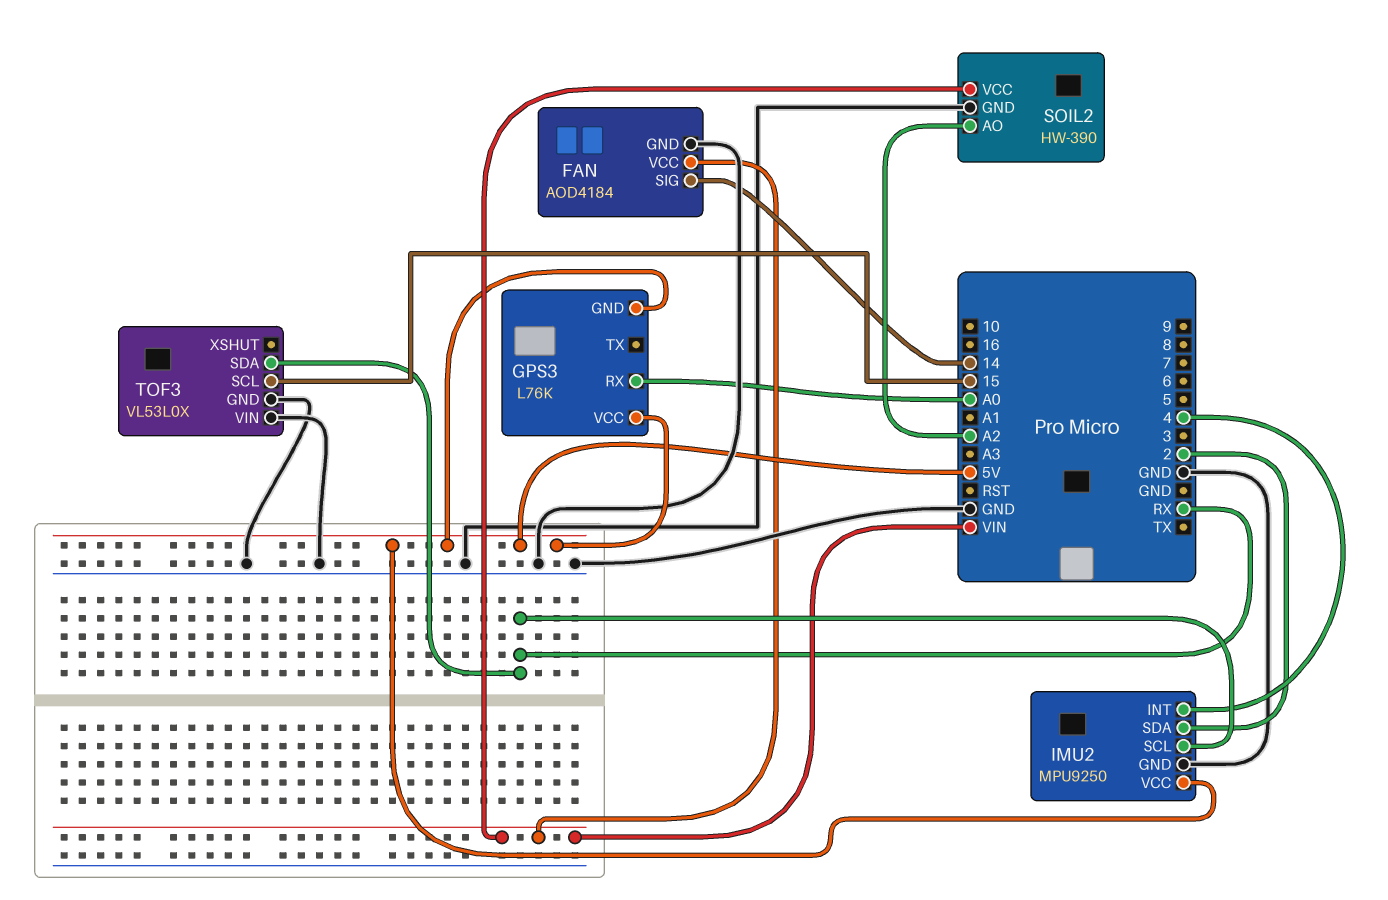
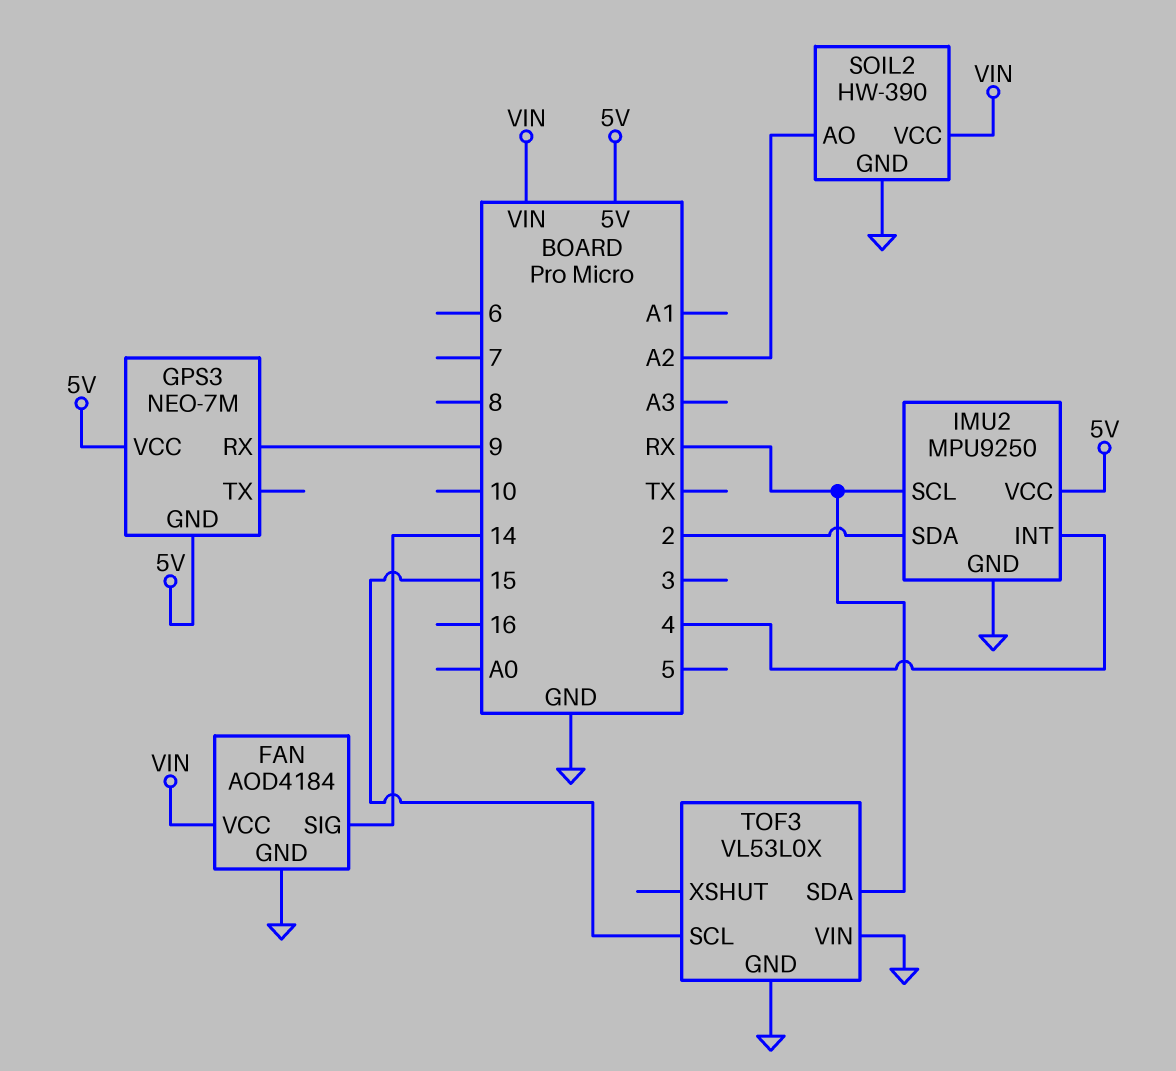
GPS3: L76K -> NEO-7M
GPS3 pin RX: A0 -> 9

